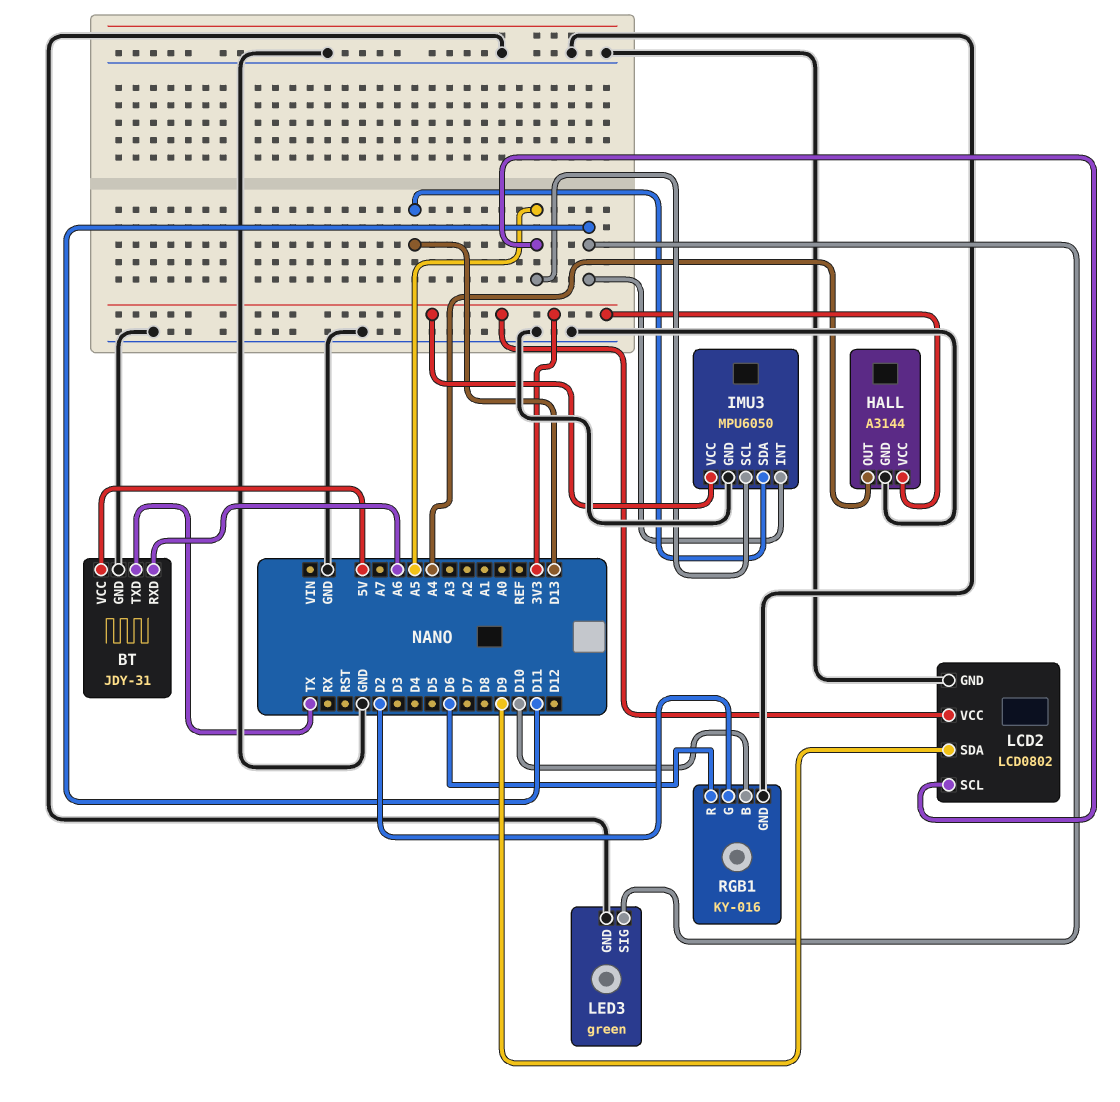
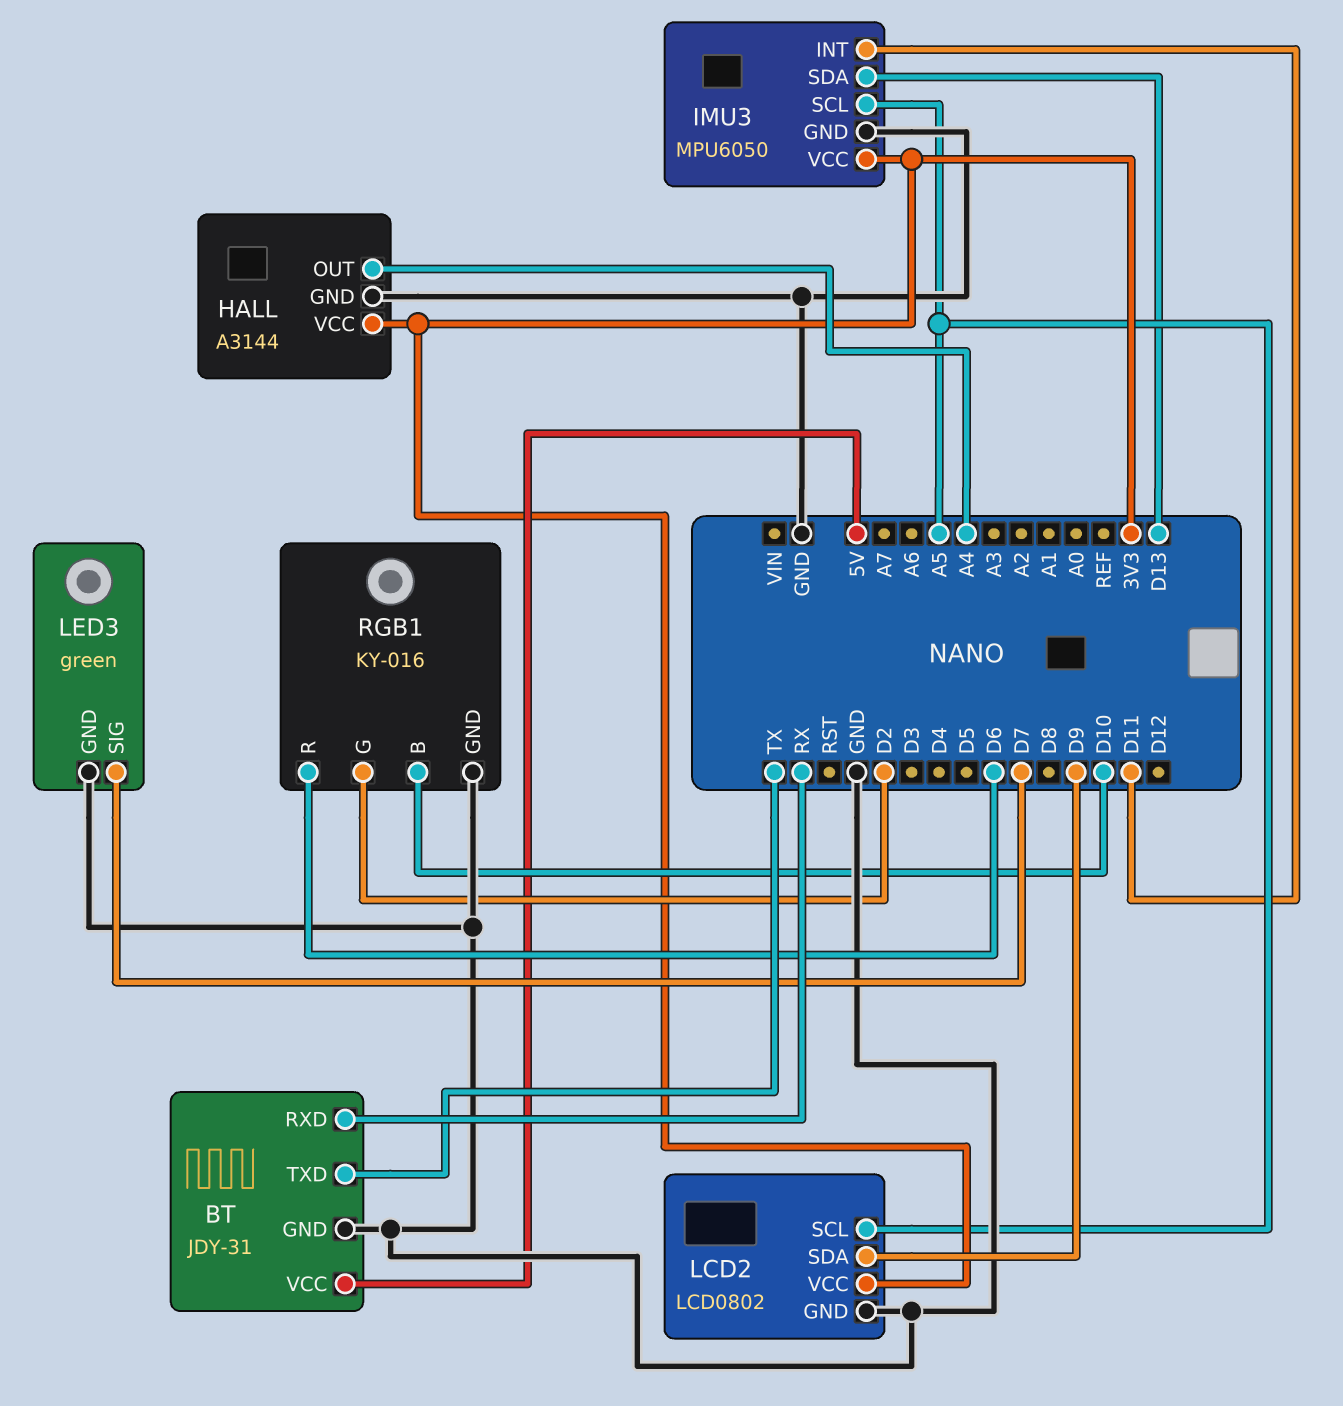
BT pin RXD: A6 -> RX
LED3 pin SIG: D11 -> D7

